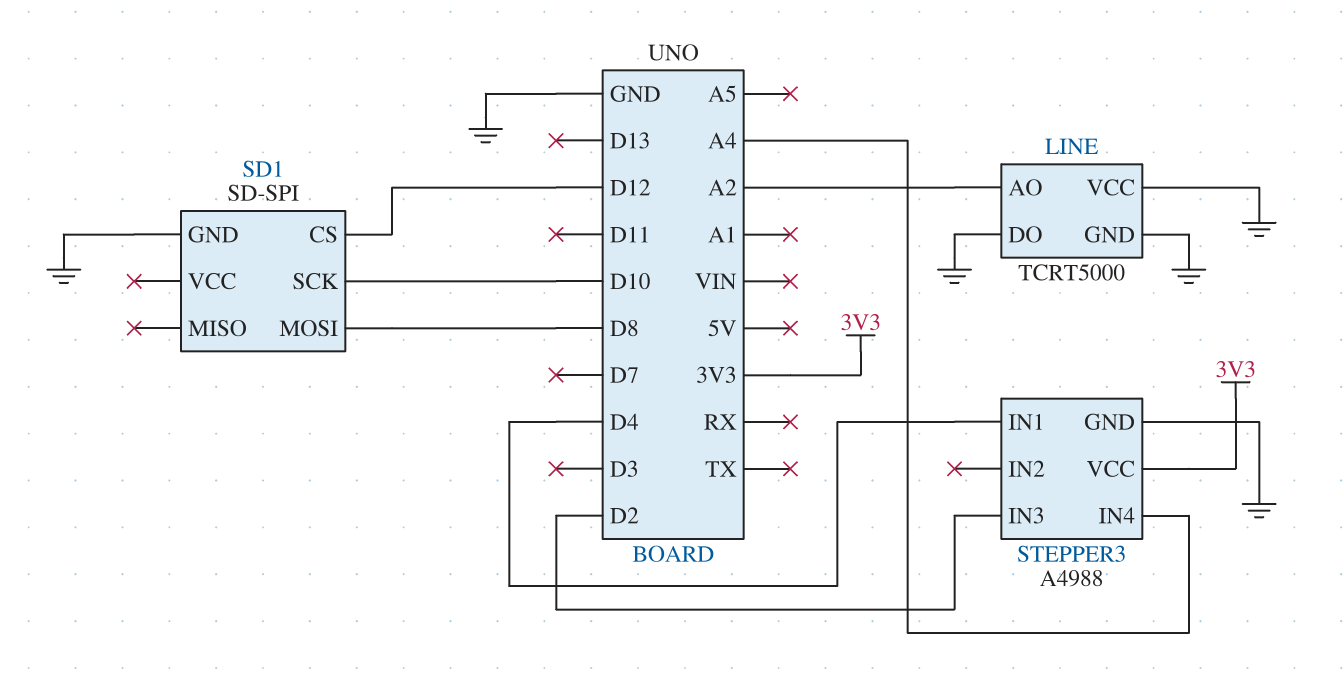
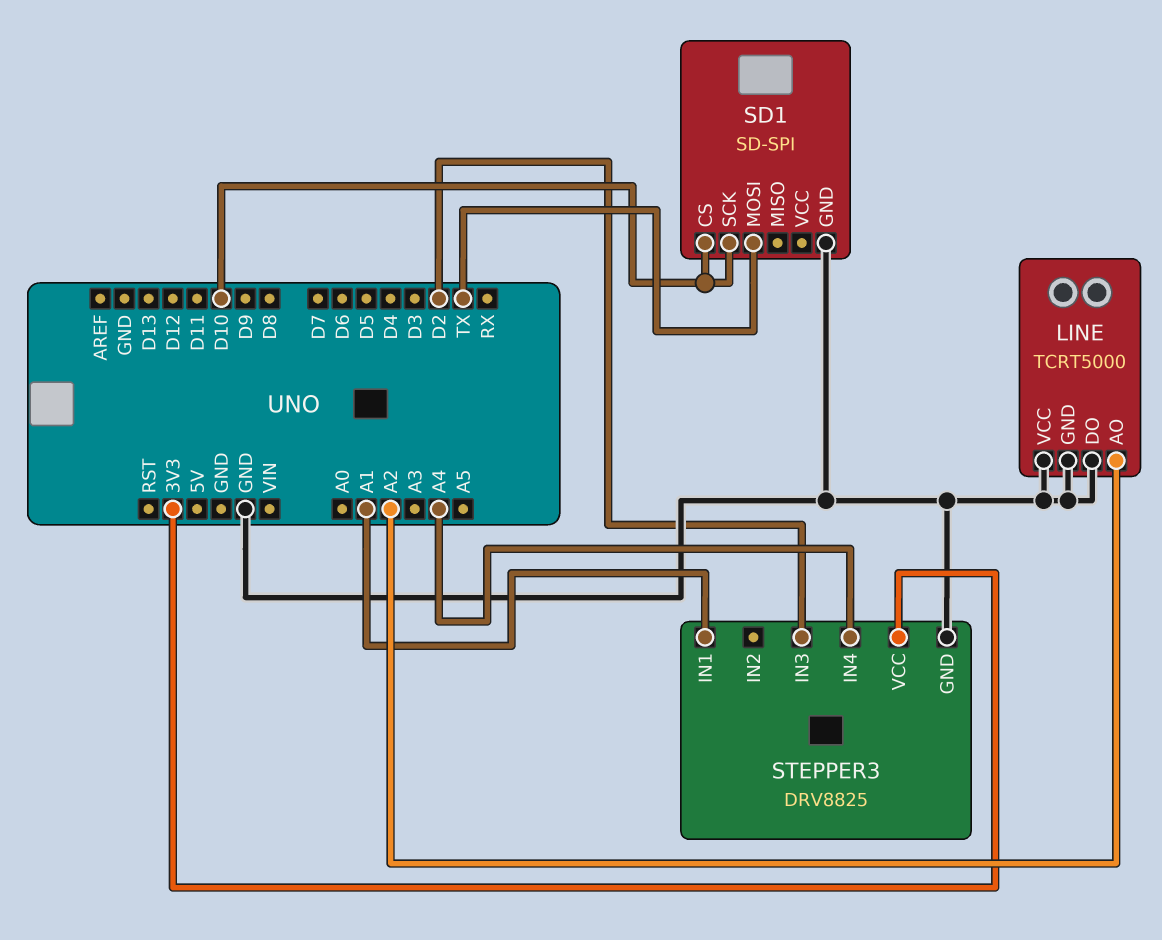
SD1 pin CS: D12 -> D10
SD1 pin MOSI: D8 -> TX
STEPPER3: A4988 -> DRV8825
STEPPER3 pin IN1: D4 -> A1

